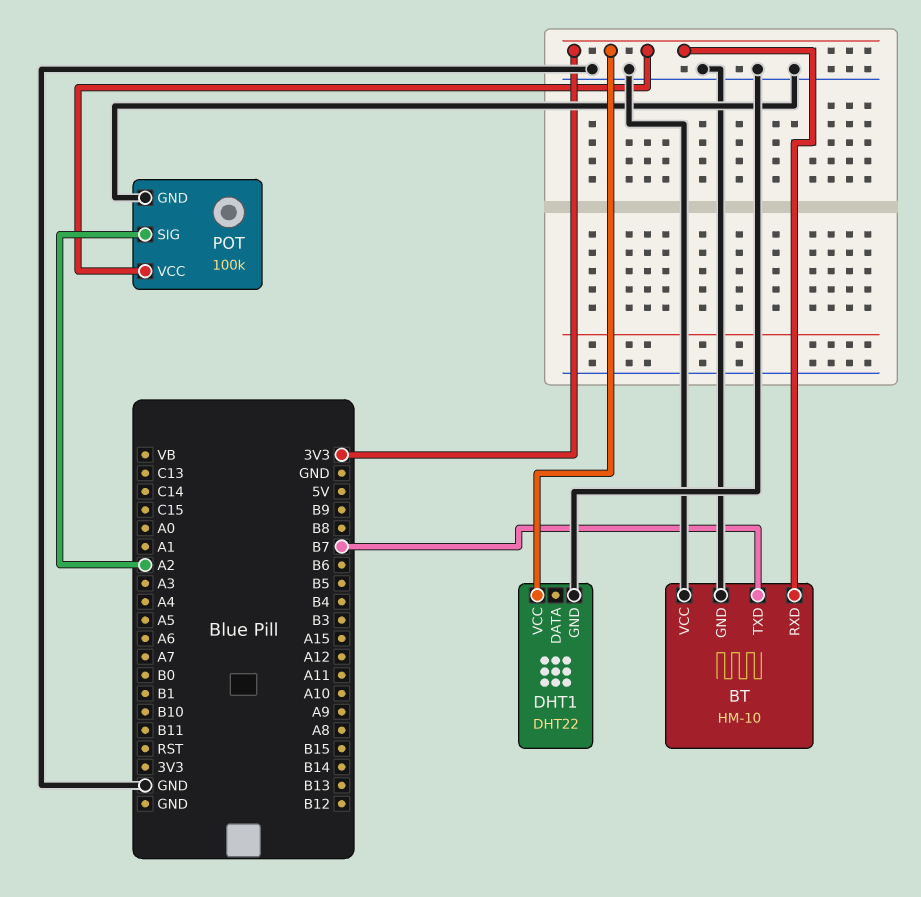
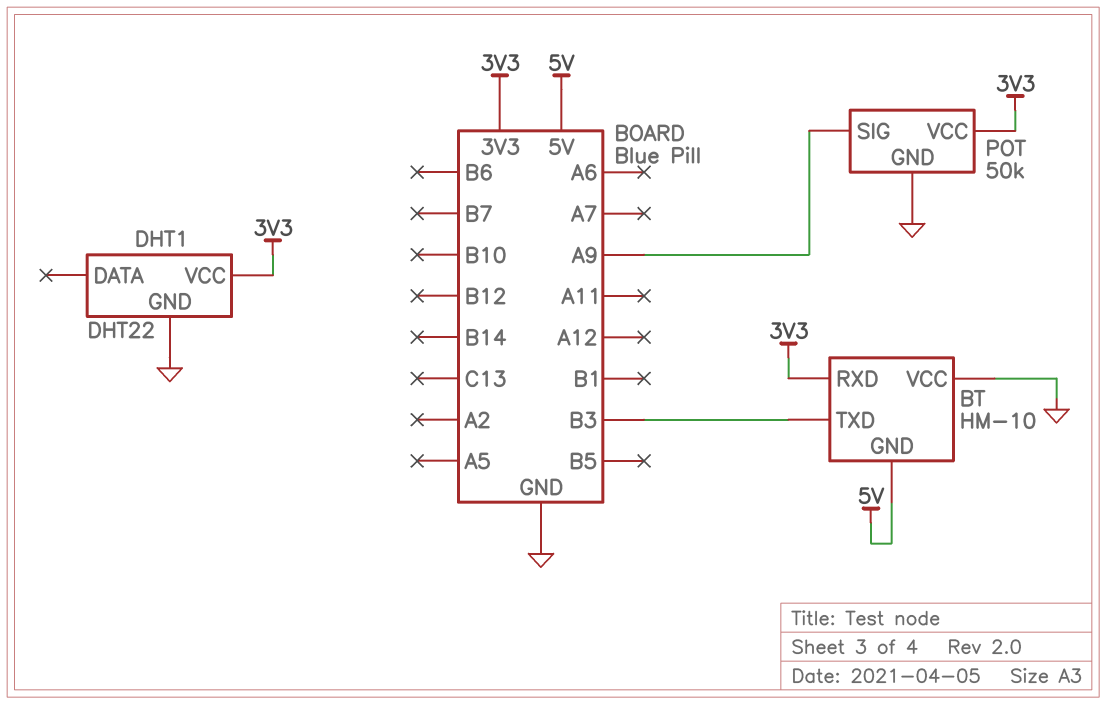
BT pin GND: GND -> 5V
BT pin TXD: B7 -> B3
POT: 100k -> 50k
POT pin SIG: A2 -> A9

